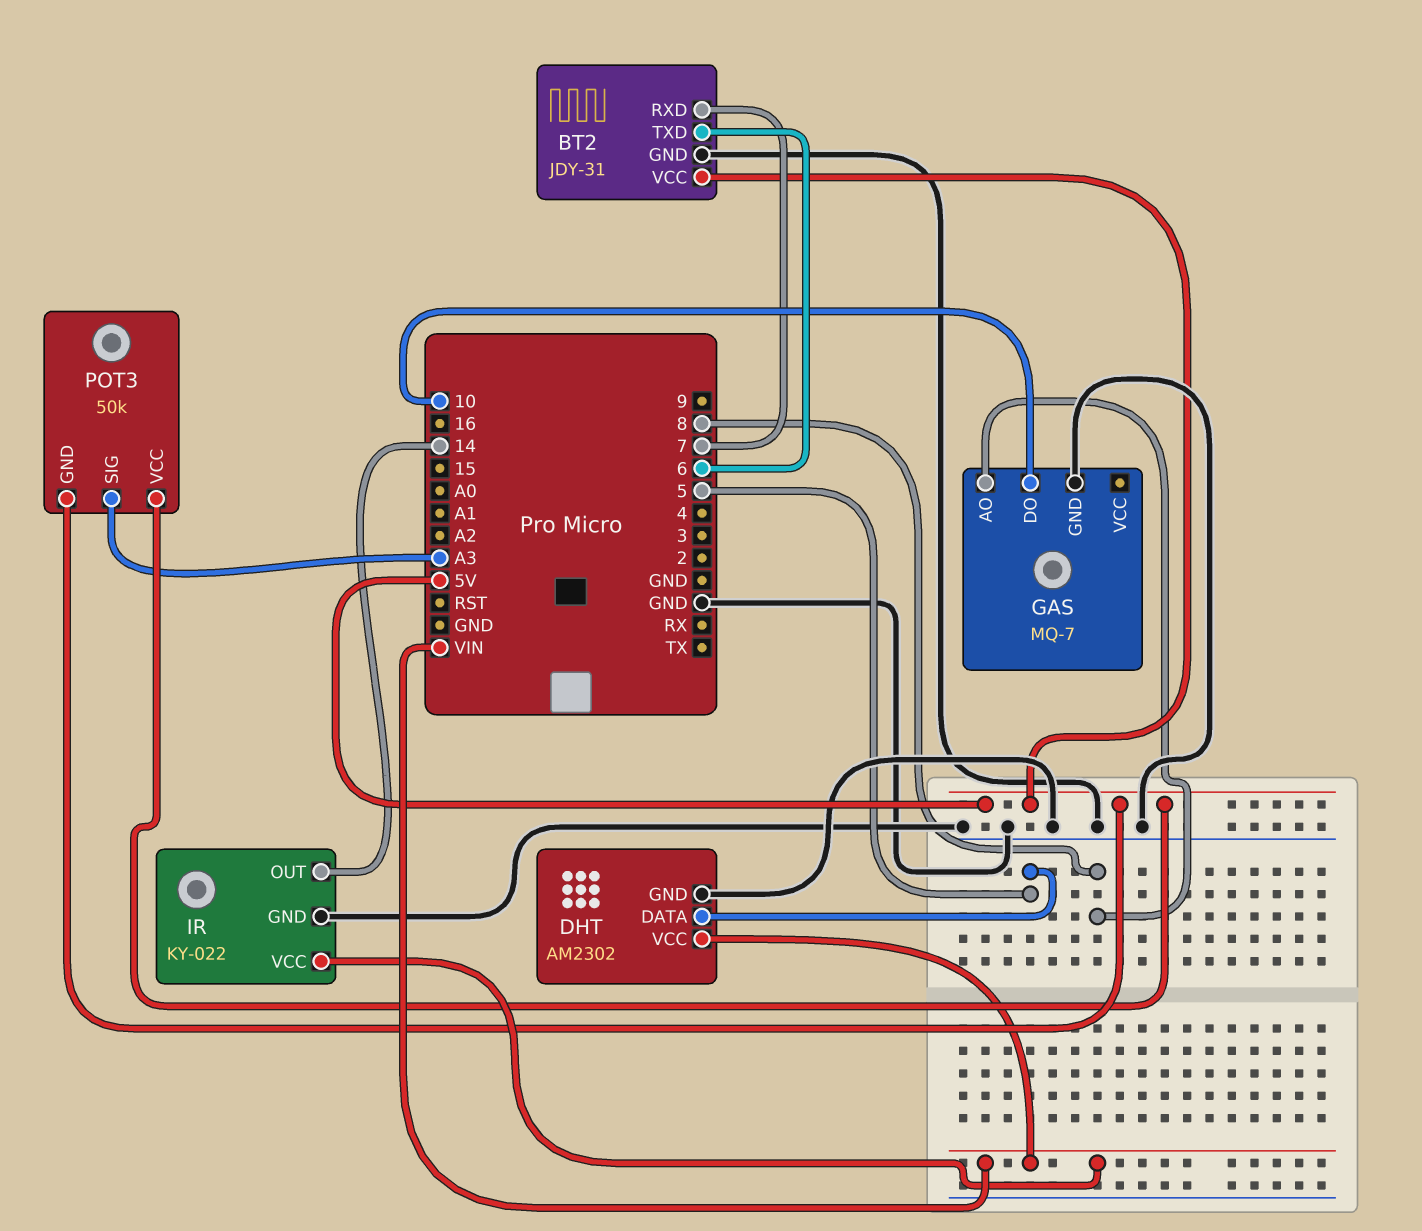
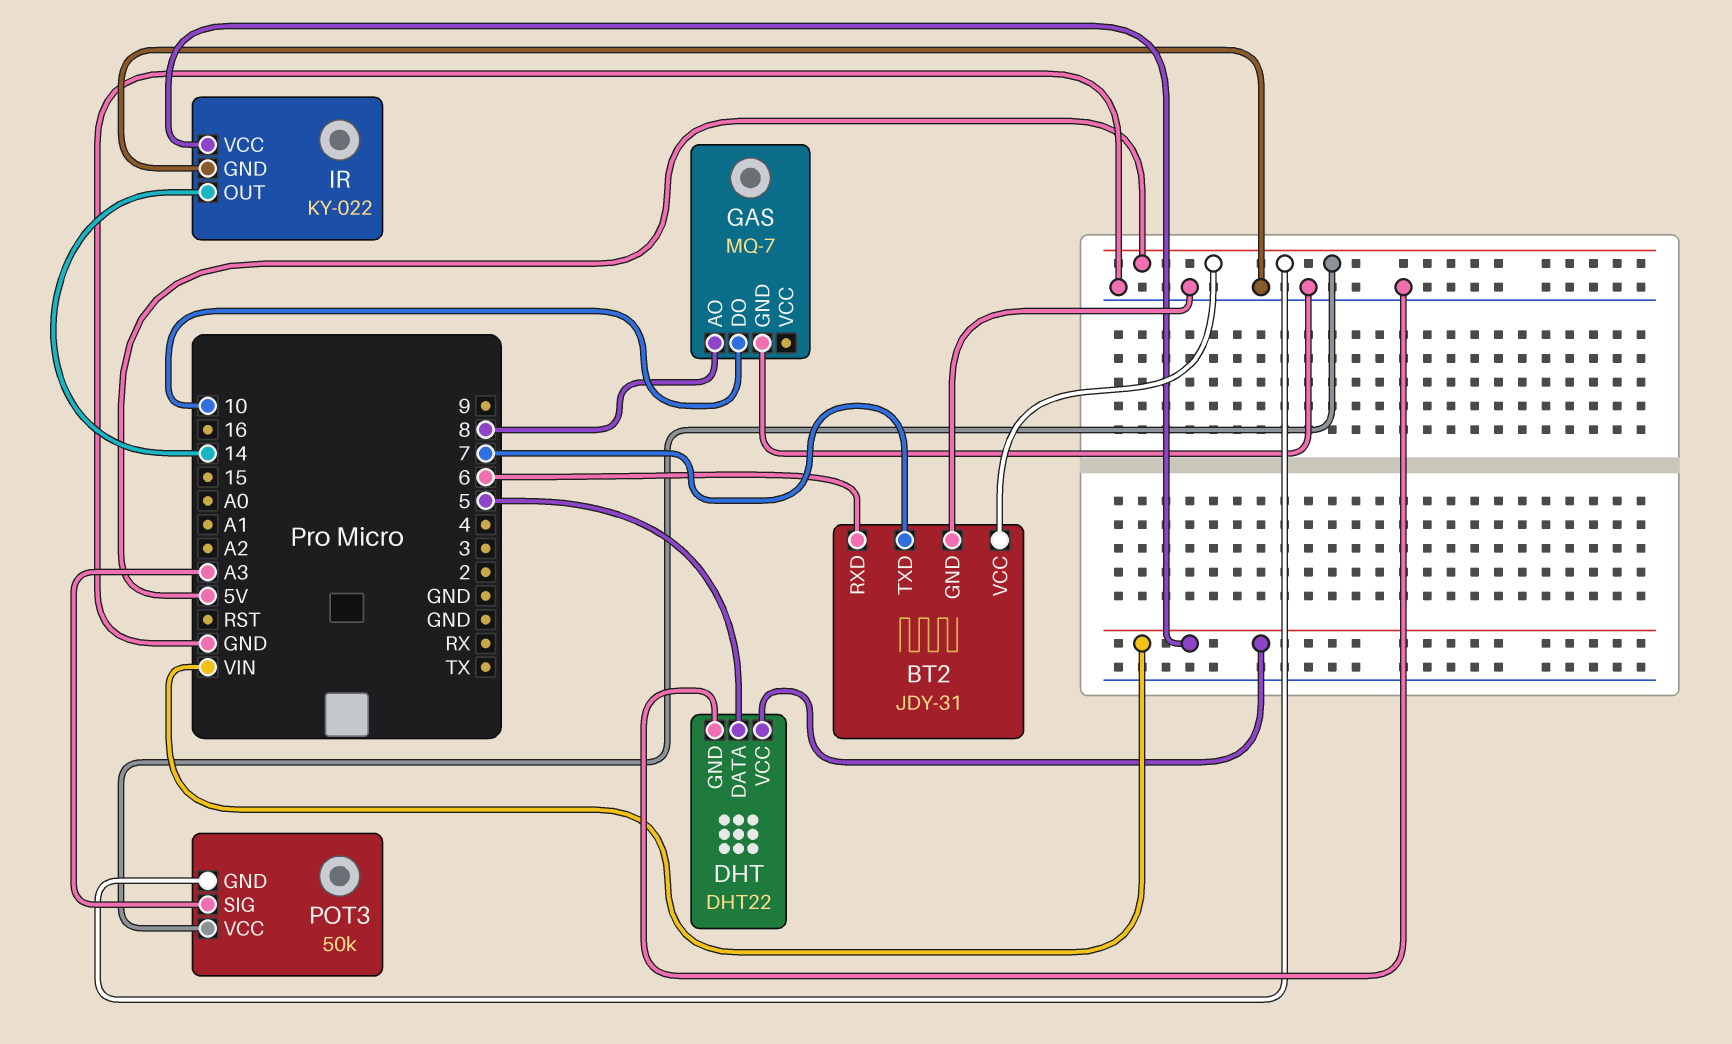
BT2 pin RXD: 7 -> 6
BT2 pin TXD: 6 -> 7
DHT: AM2302 -> DHT22

